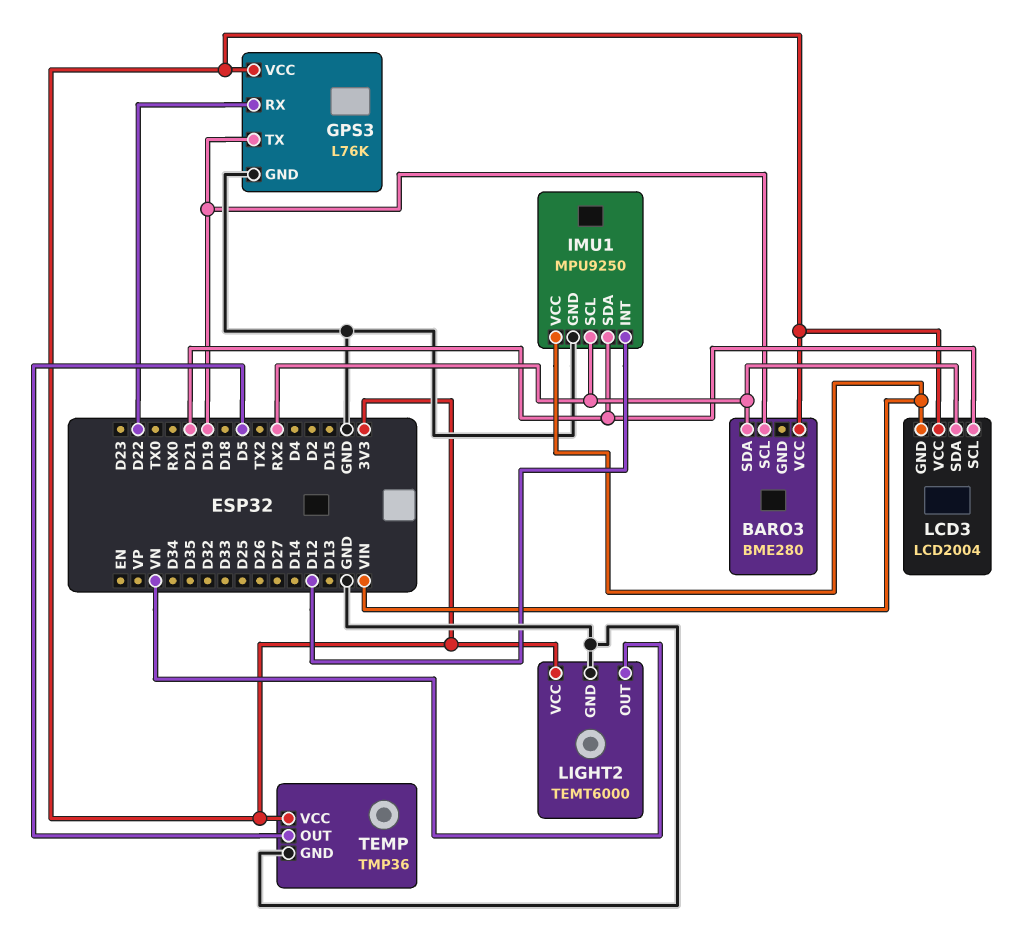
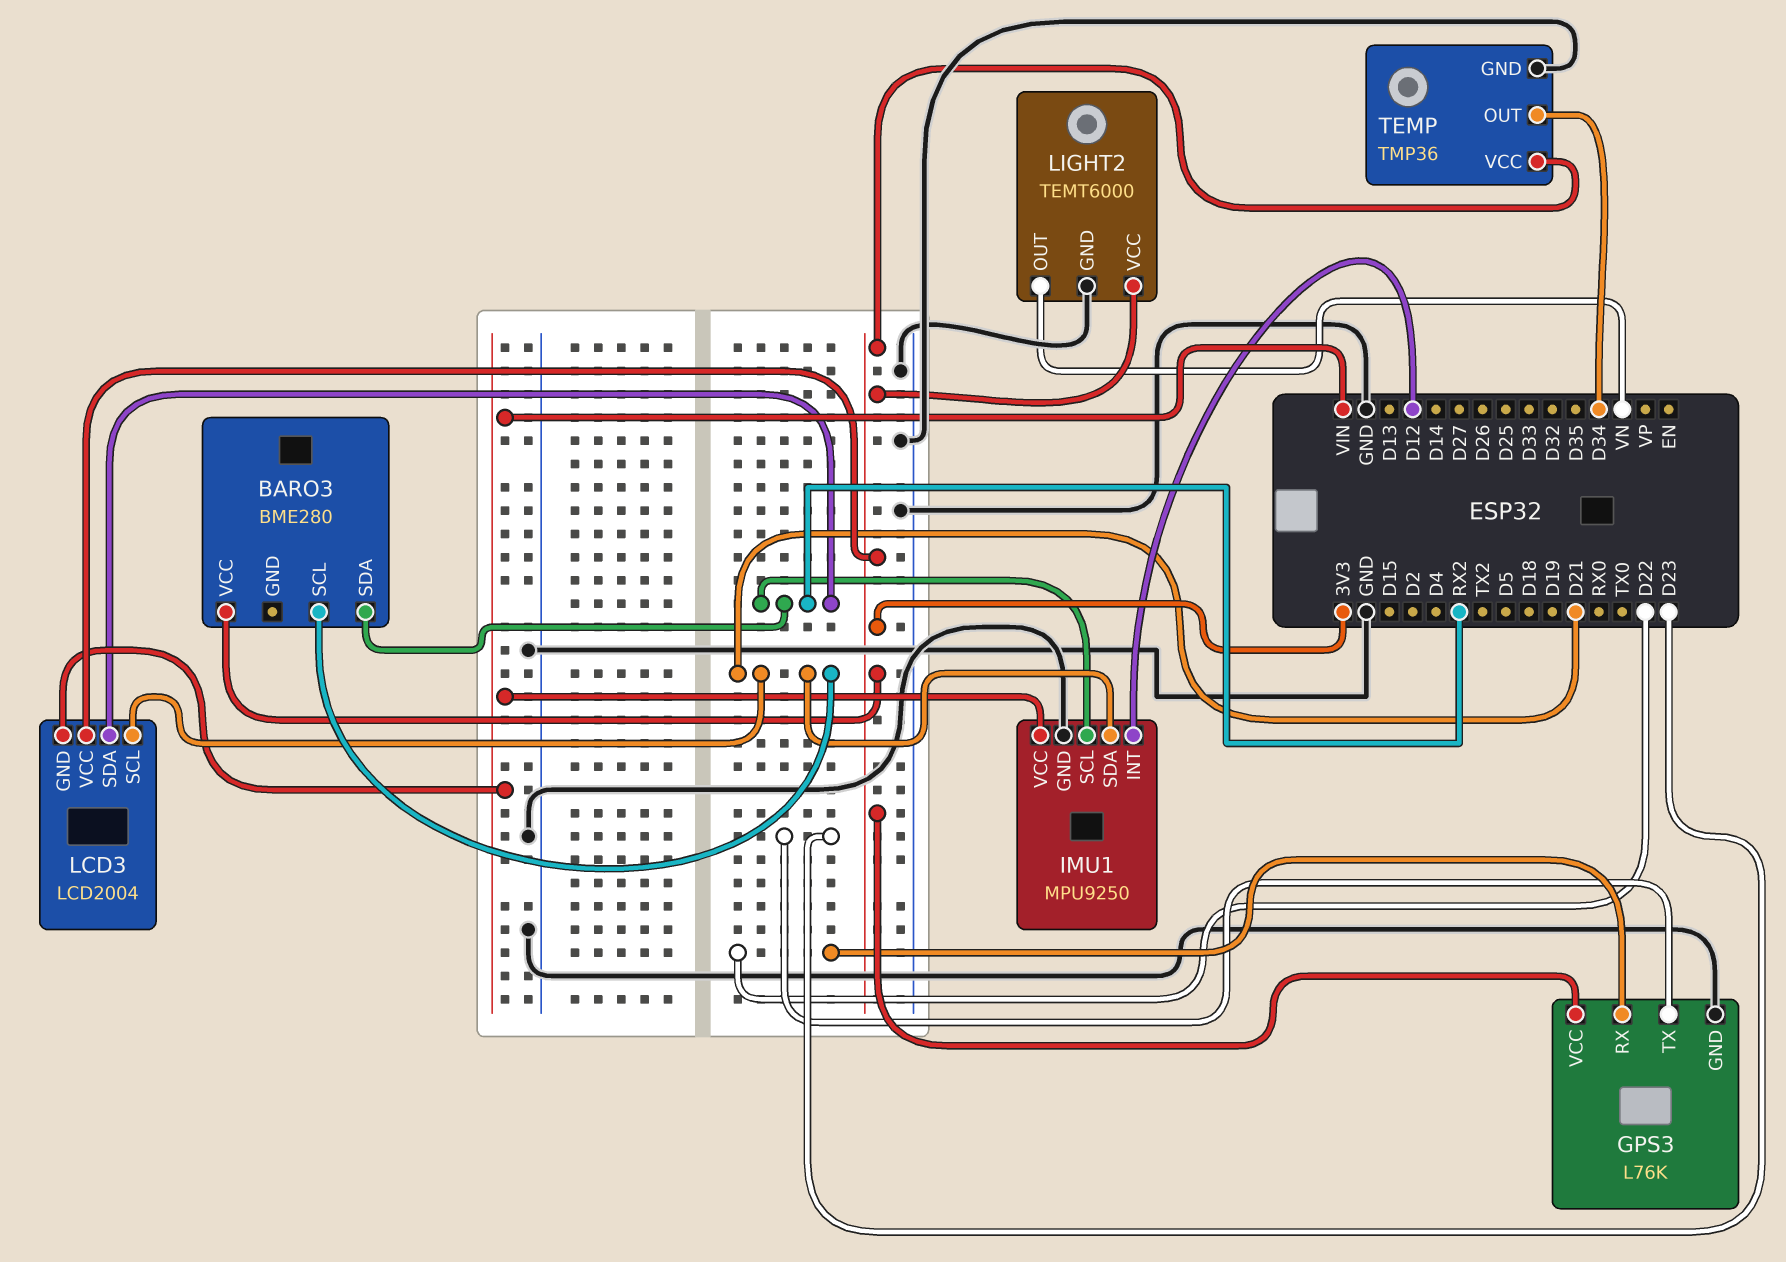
BARO3 pin SCL: D19 -> D21
GPS3 pin TX: D19 -> D23
TEMP pin OUT: D5 -> D34

